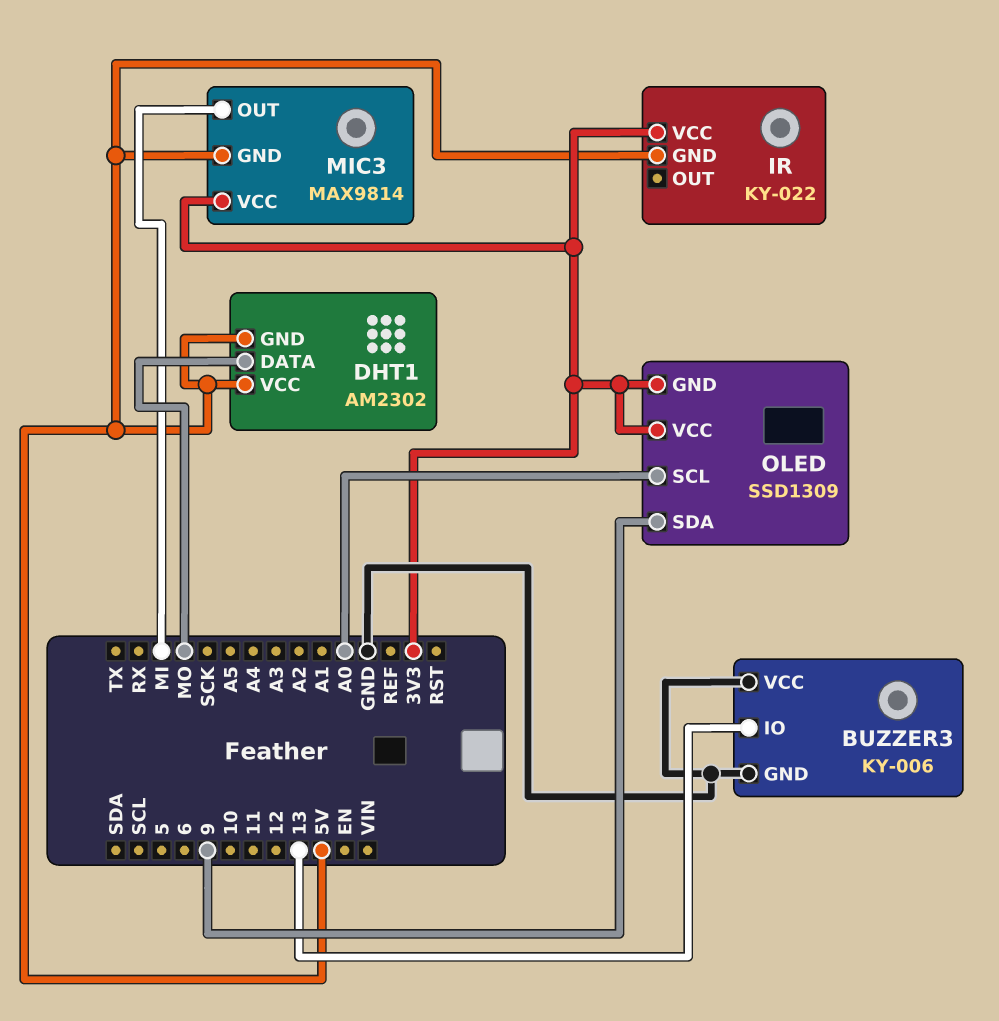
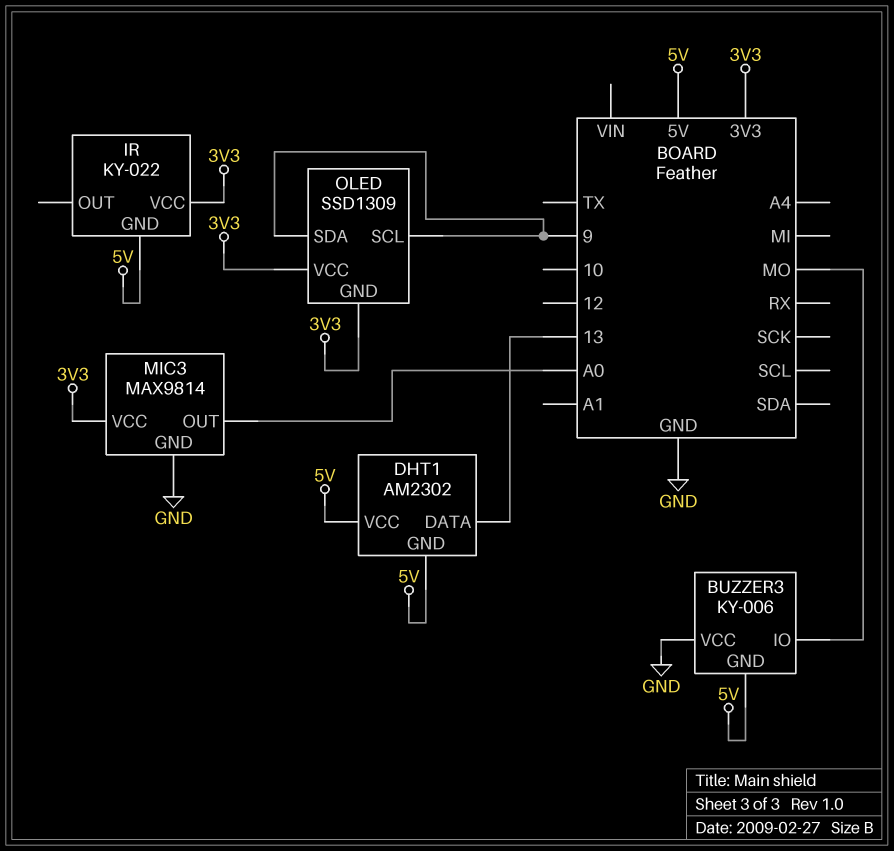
BUZZER3 pin GND: GND -> 5V
BUZZER3 pin IO: 13 -> MO
DHT1 pin DATA: MO -> 13
MIC3 pin GND: 5V -> GND
MIC3 pin OUT: MI -> A0
OLED pin SCL: A0 -> 9

